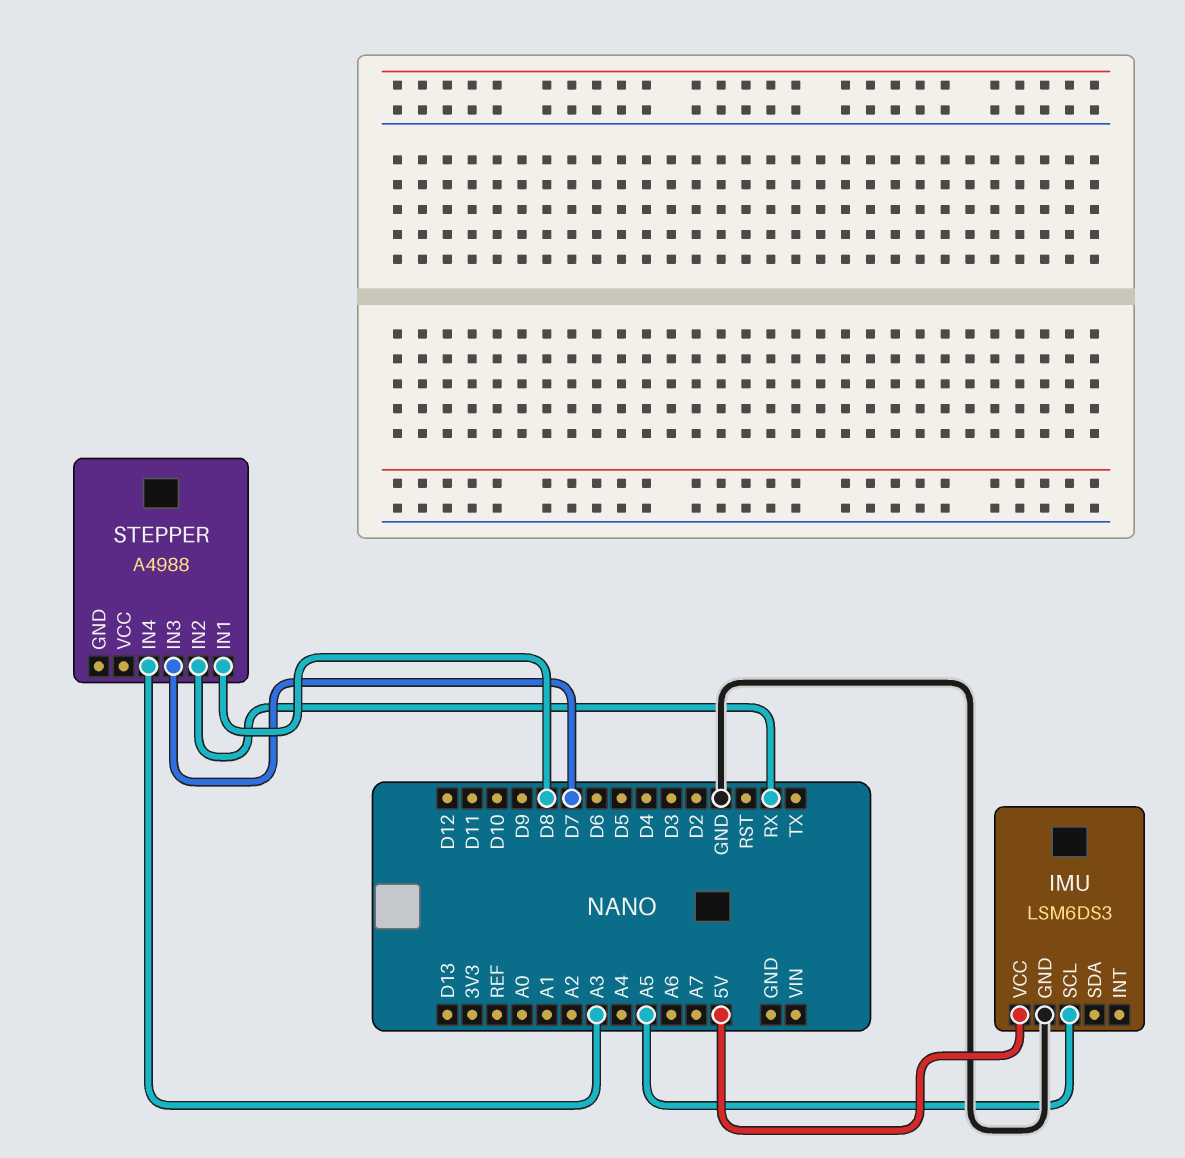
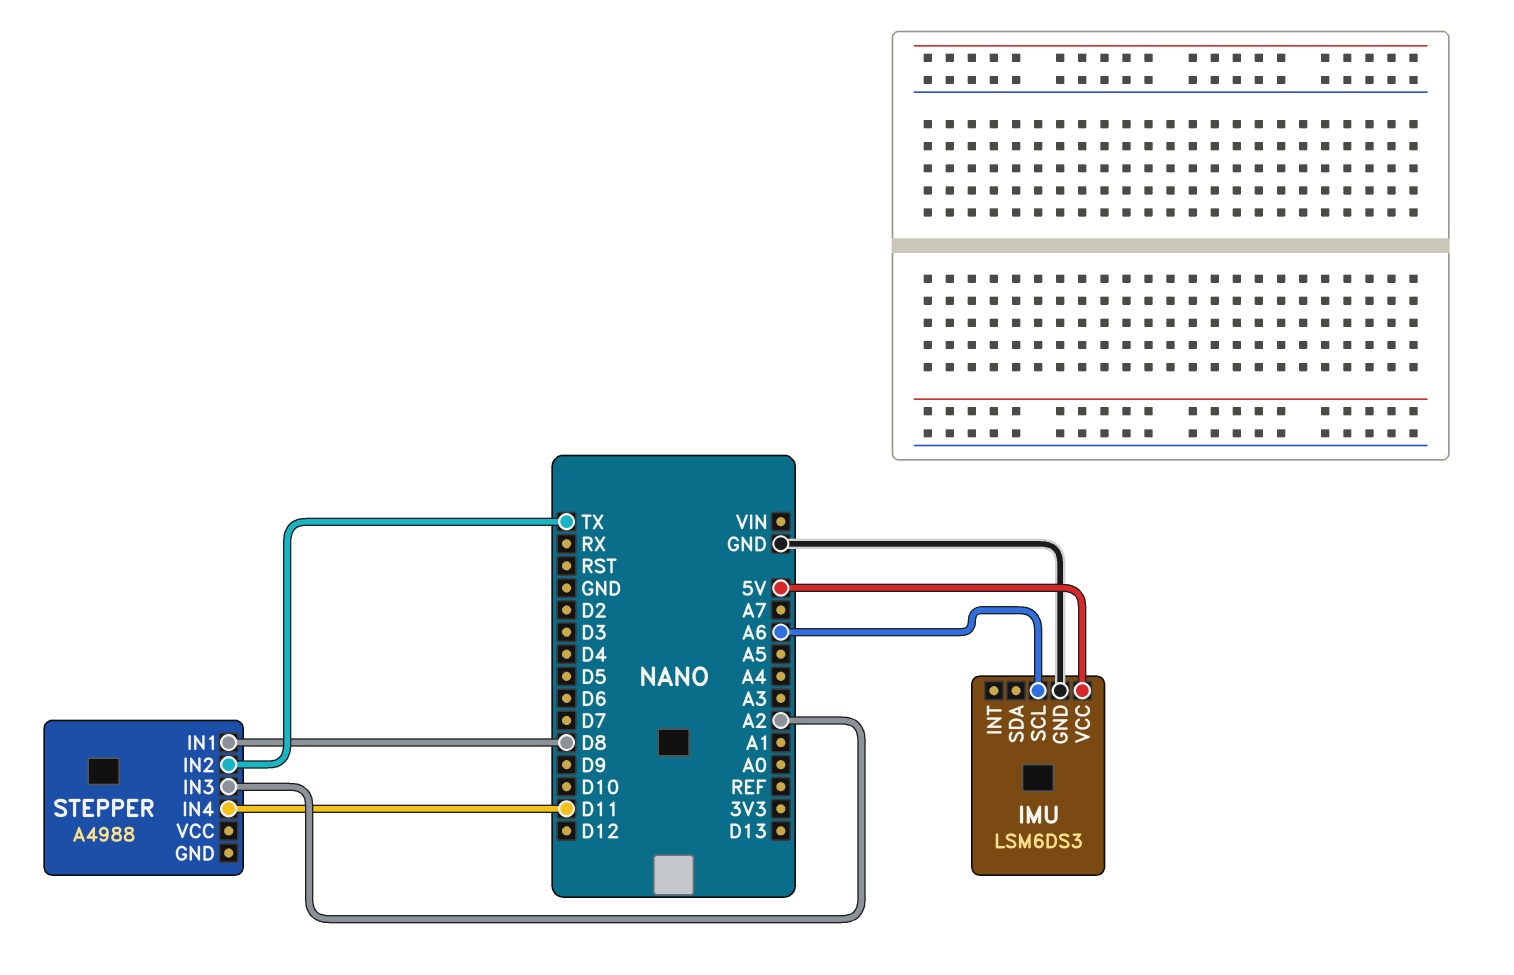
IMU pin SCL: A5 -> A6
STEPPER pin IN2: RX -> TX
STEPPER pin IN3: D7 -> A2
STEPPER pin IN4: A3 -> D11

